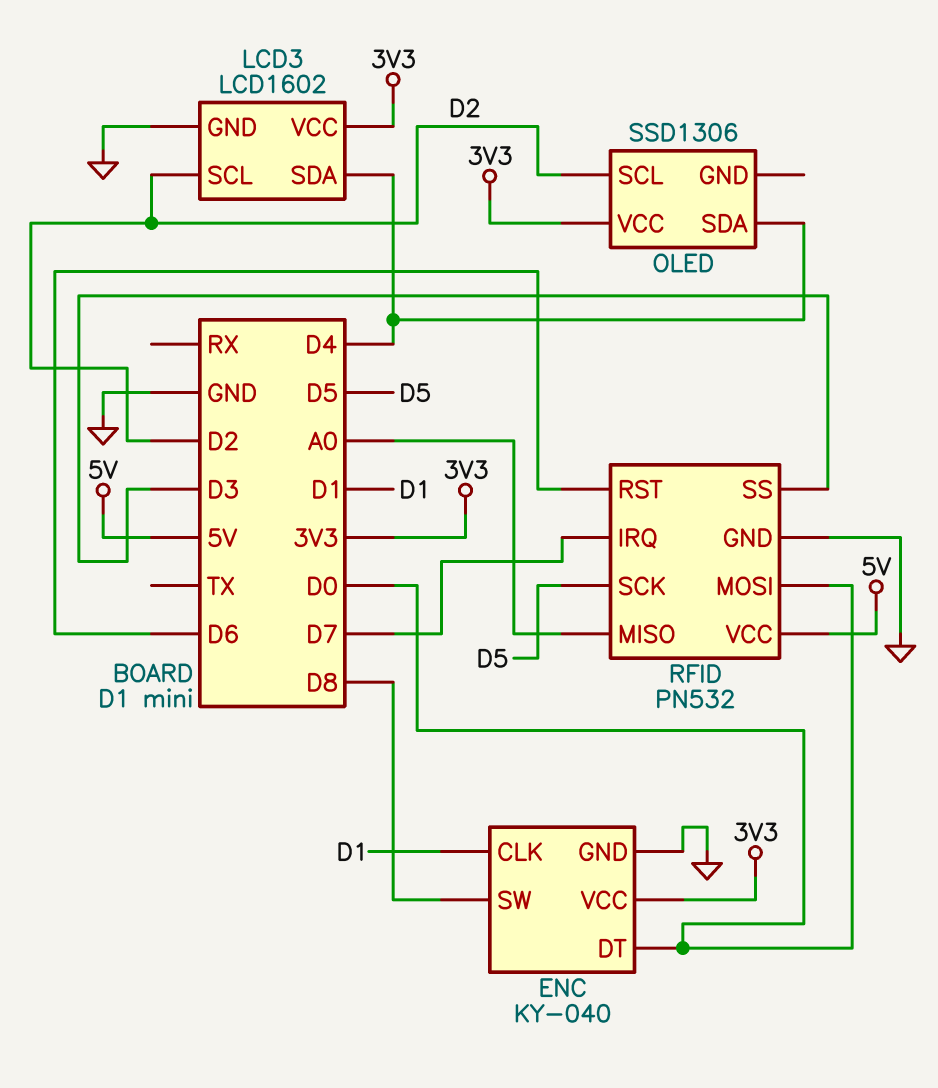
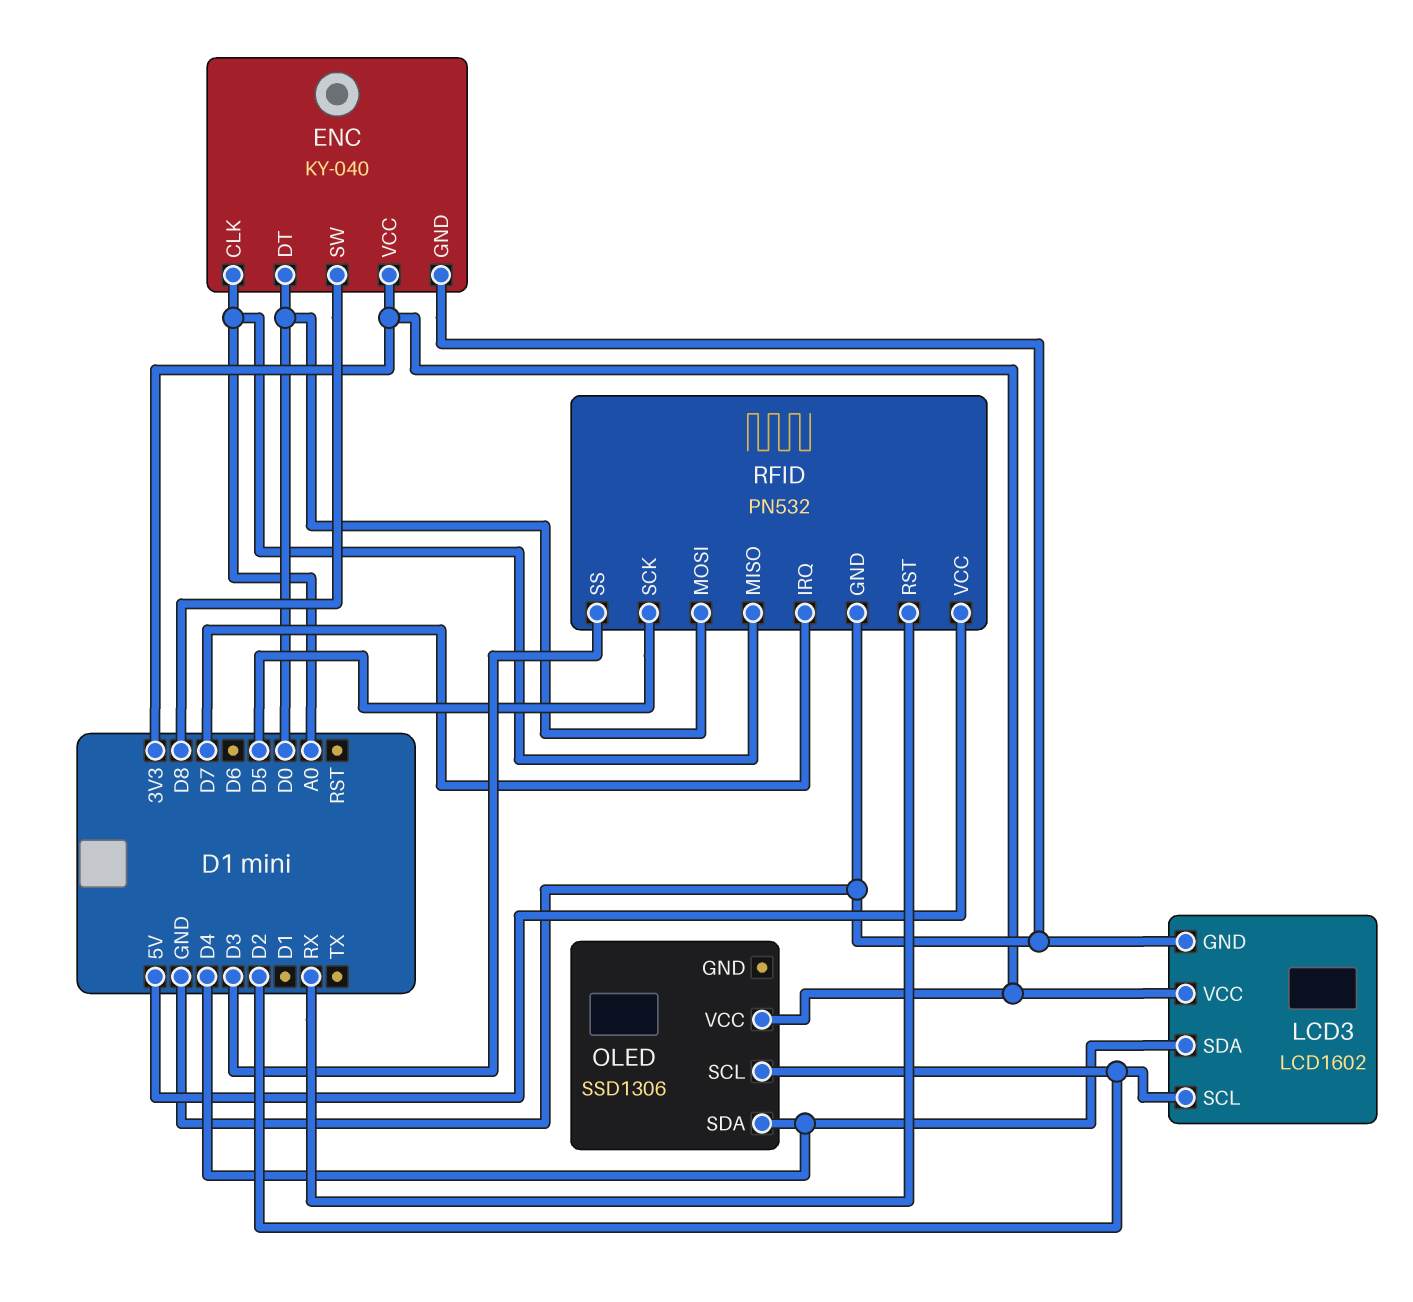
ENC pin CLK: D1 -> A0
RFID pin RST: D6 -> RX

